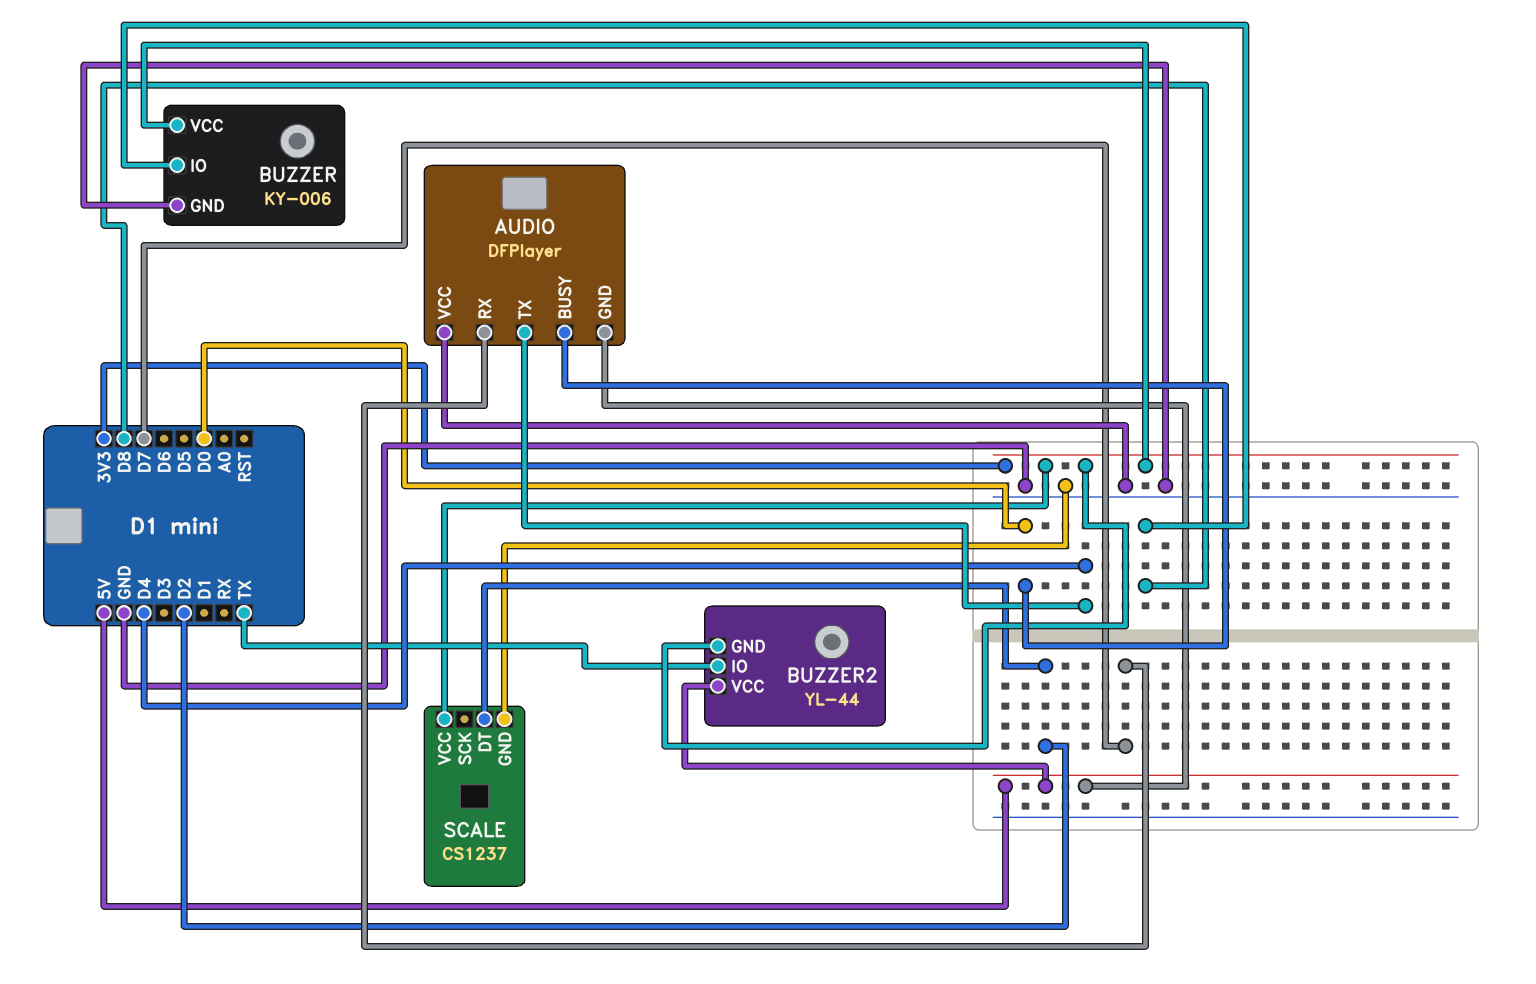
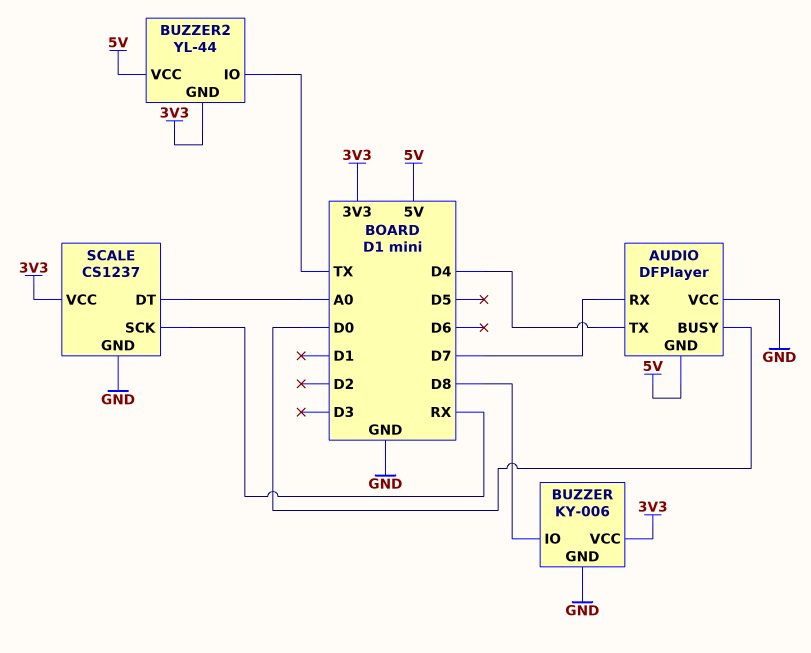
SCALE pin DT: D2 -> A0
SCALE pin SCK: none -> RX

